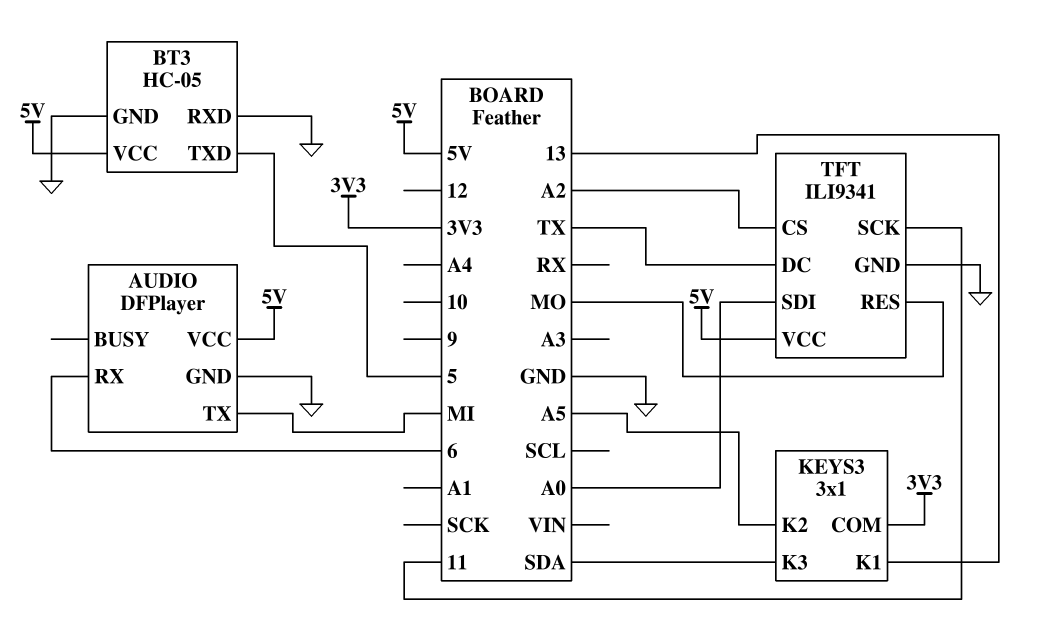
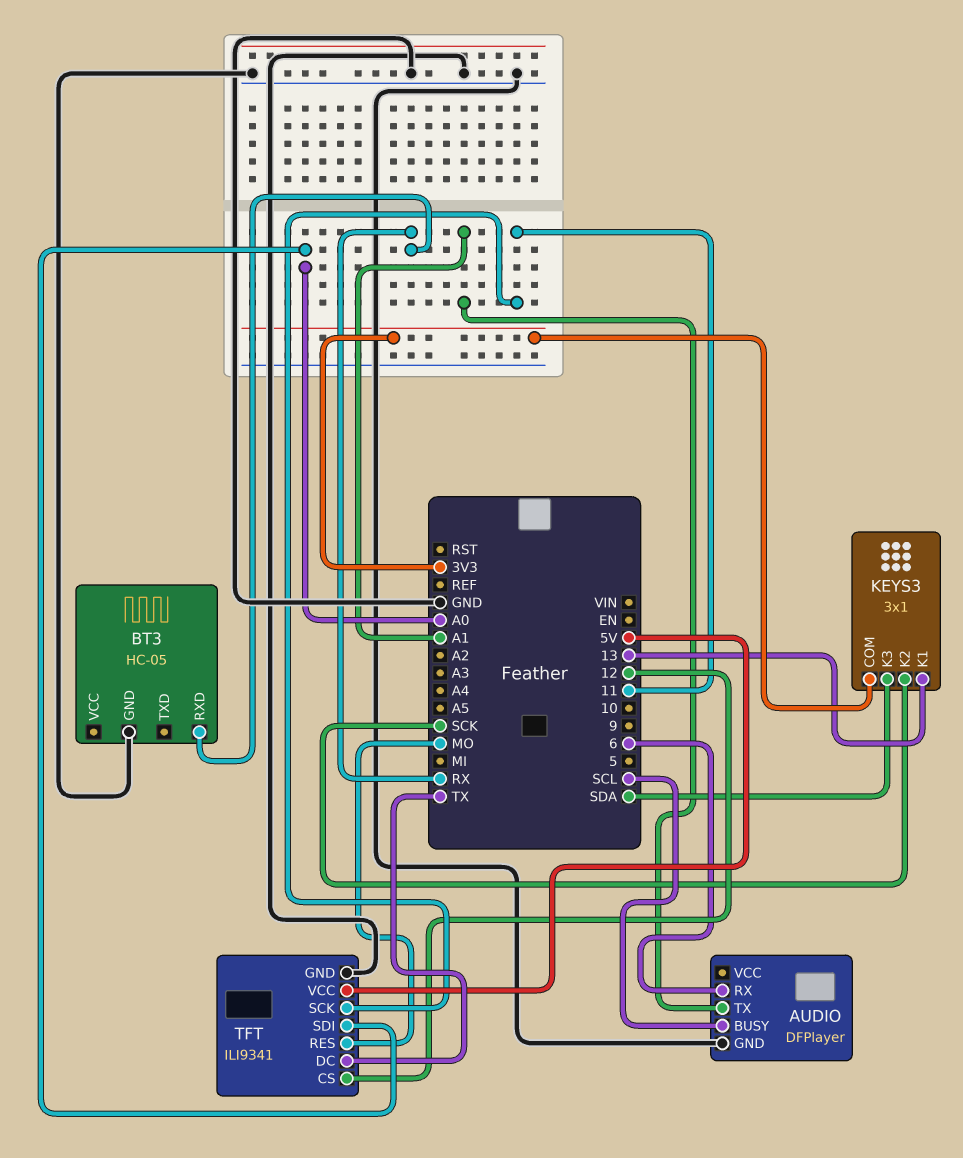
AUDIO pin BUSY: none -> SCL
AUDIO pin TX: MI -> A1
AUDIO pin VCC: 5V -> none
BT3 pin RXD: GND -> RX
BT3 pin TXD: 5 -> none
BT3 pin VCC: 5V -> none
KEYS3 pin K2: A5 -> SCK
TFT pin CS: A2 -> 12

